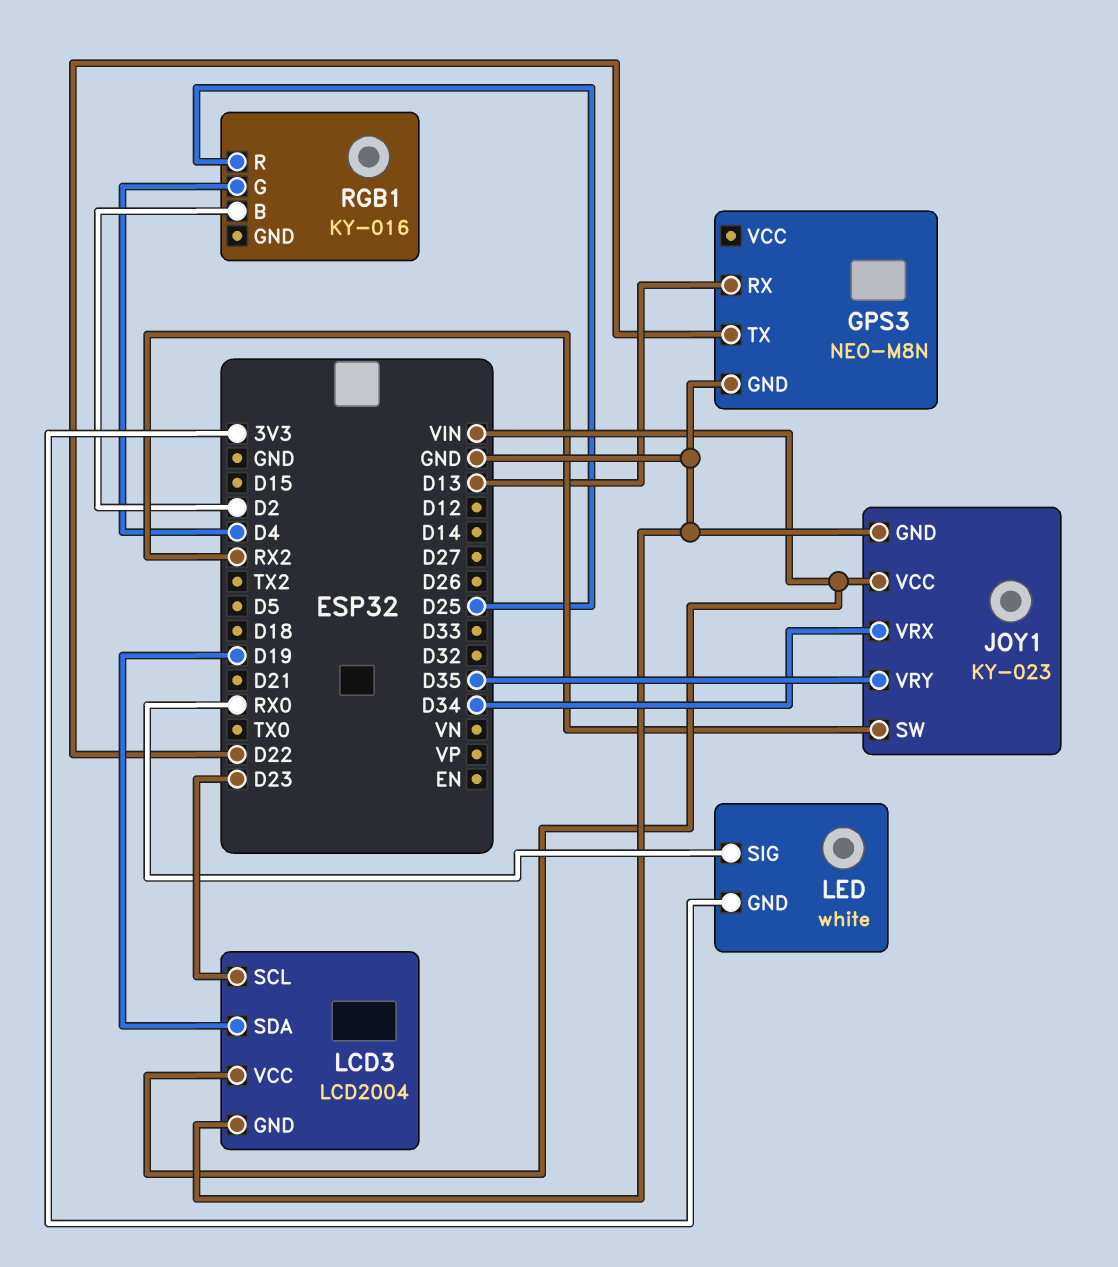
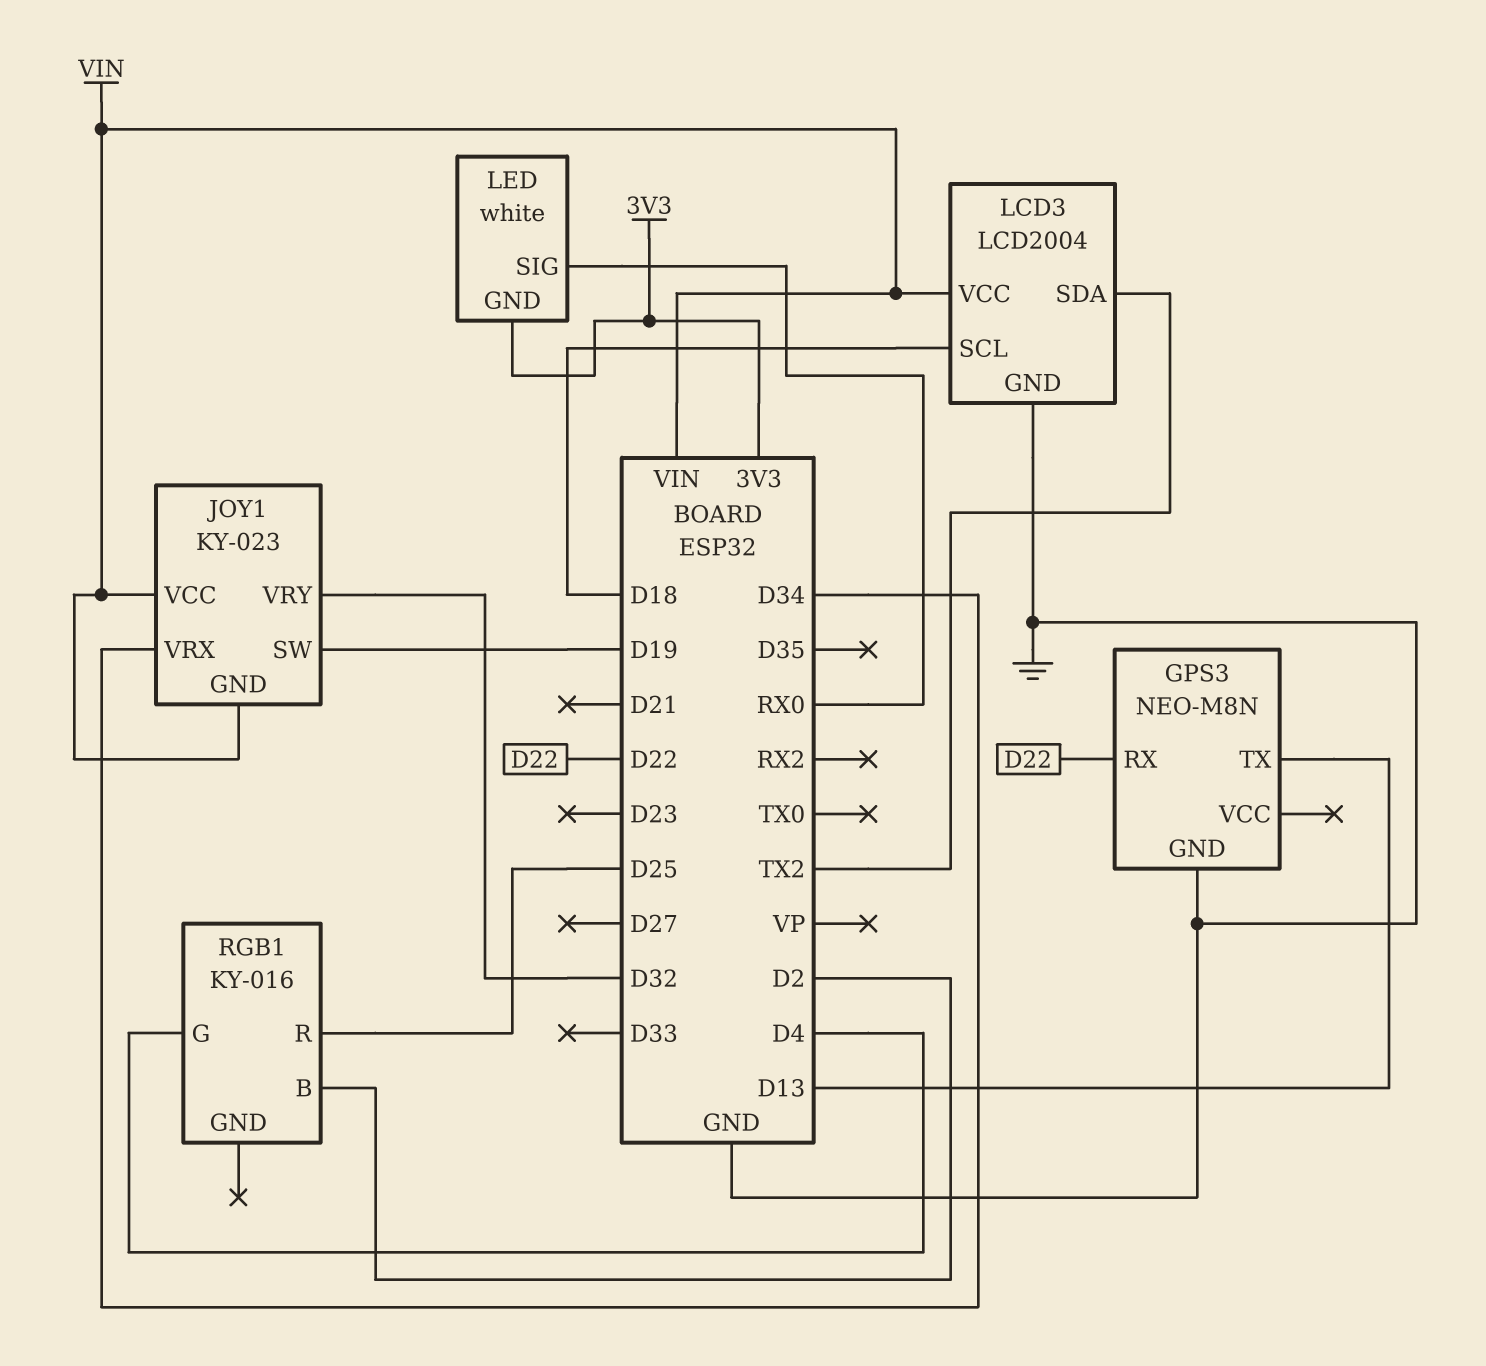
GPS3 pin RX: D13 -> D22
GPS3 pin TX: D22 -> D13
JOY1 pin GND: GND -> VIN
JOY1 pin SW: RX2 -> D19
JOY1 pin VRY: D35 -> D32
LCD3 pin SCL: D23 -> D18
LCD3 pin SDA: D19 -> TX2

